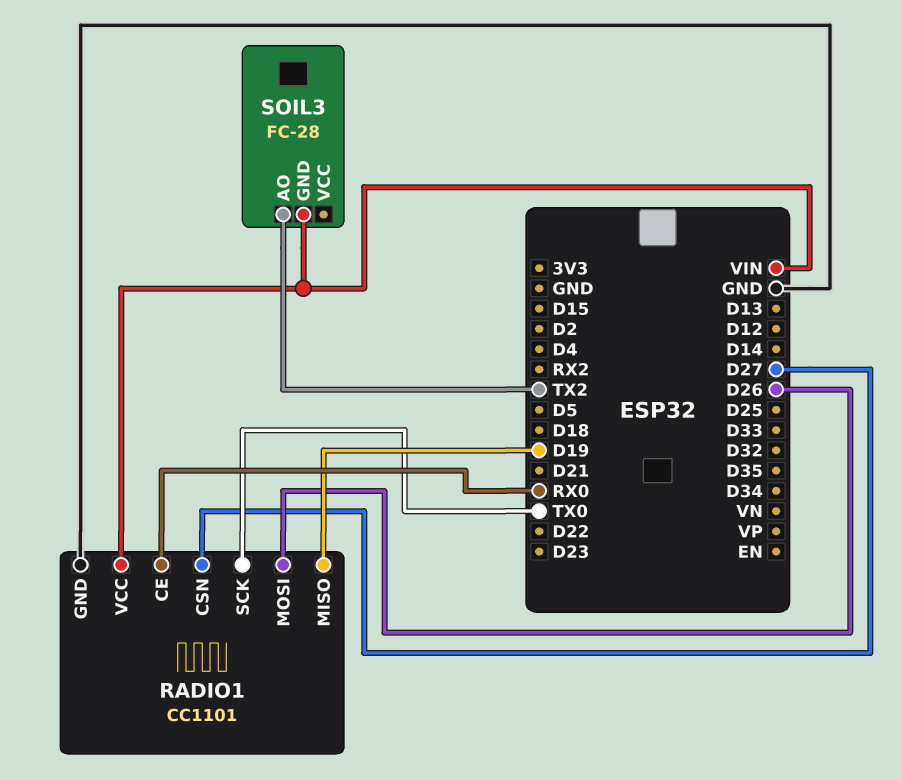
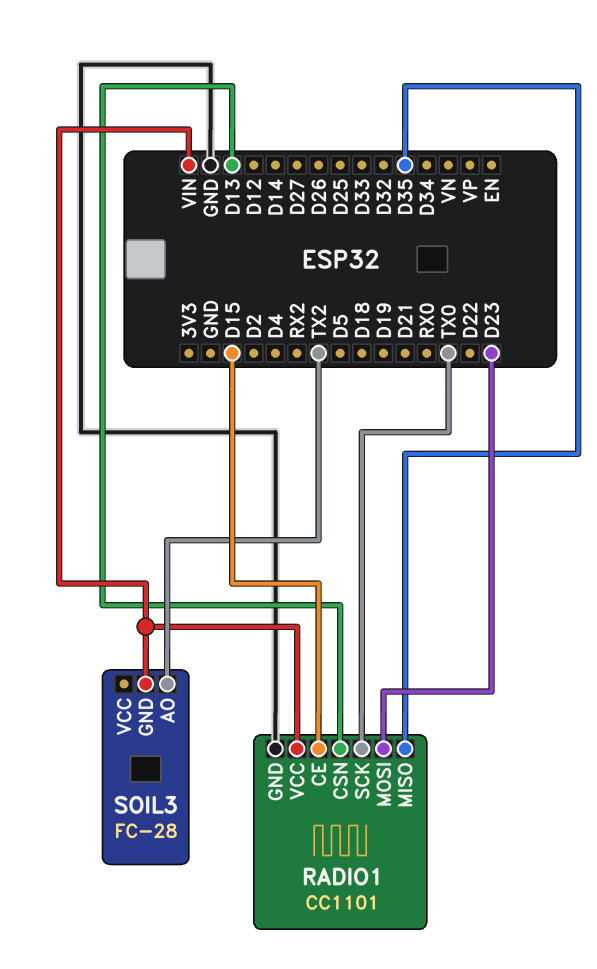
RADIO1 pin CE: RX0 -> D15
RADIO1 pin CSN: D27 -> D13
RADIO1 pin MISO: D19 -> D35
RADIO1 pin MOSI: D26 -> D23

